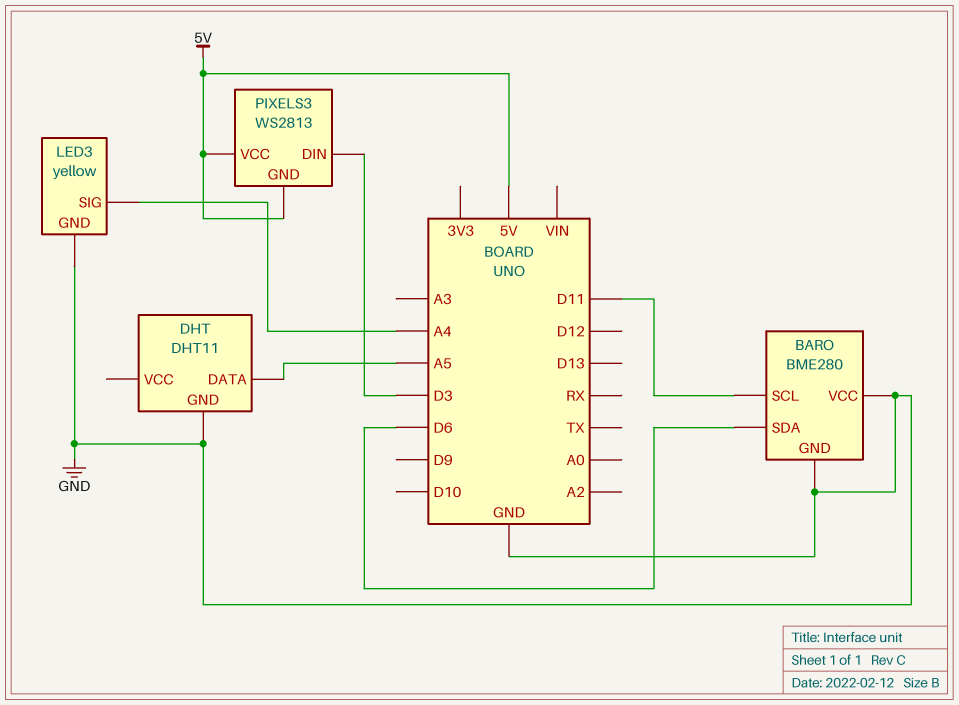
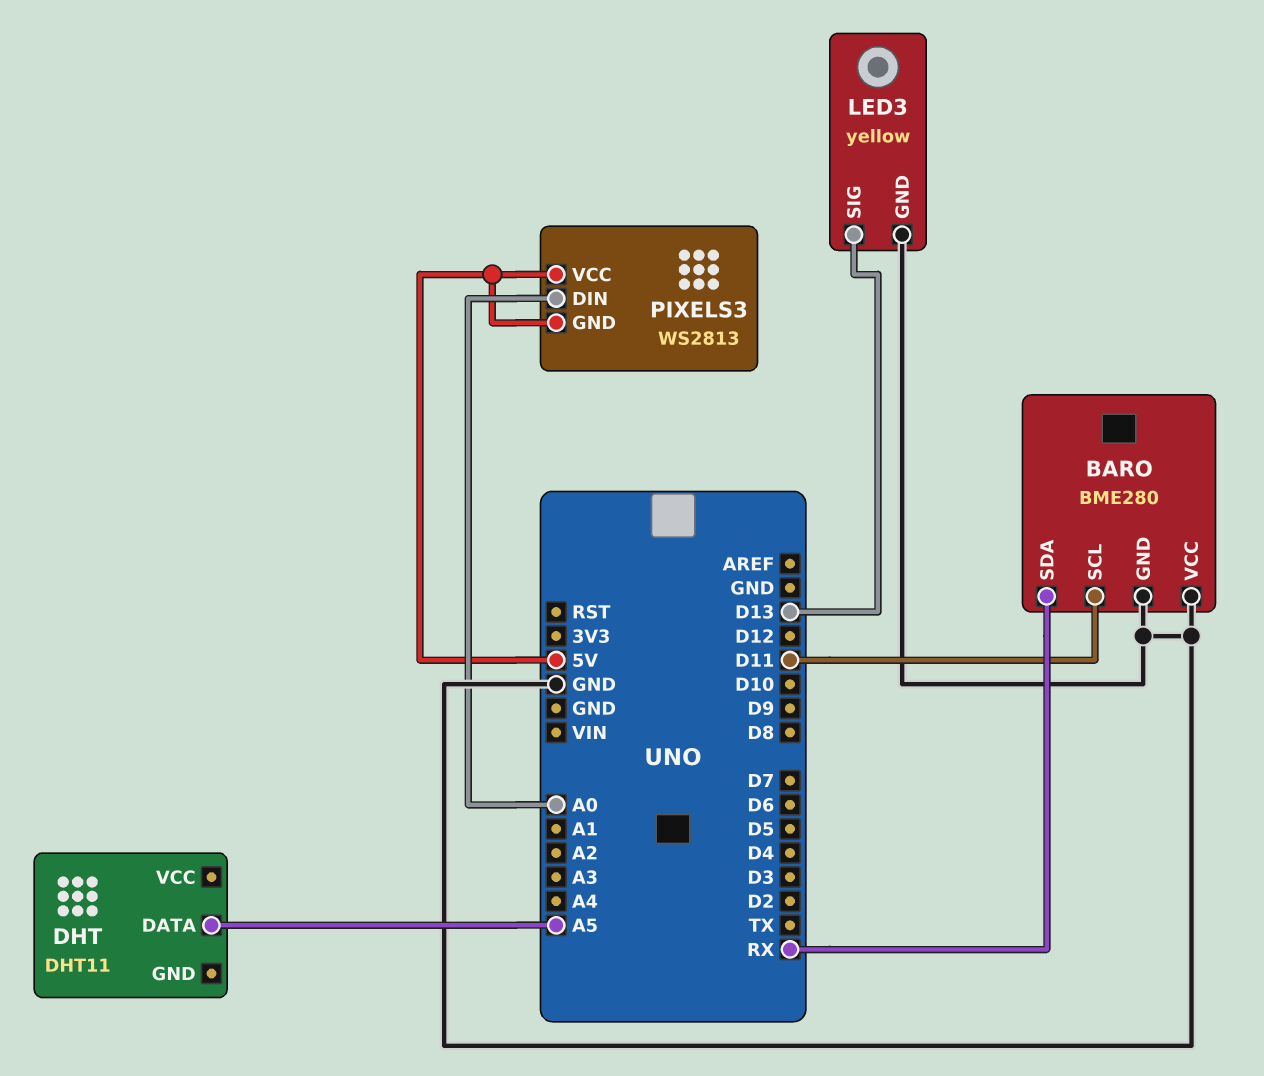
BARO pin SDA: D6 -> RX
DHT pin GND: GND -> none
LED3 pin SIG: A4 -> D13
PIXELS3 pin DIN: D3 -> A0

